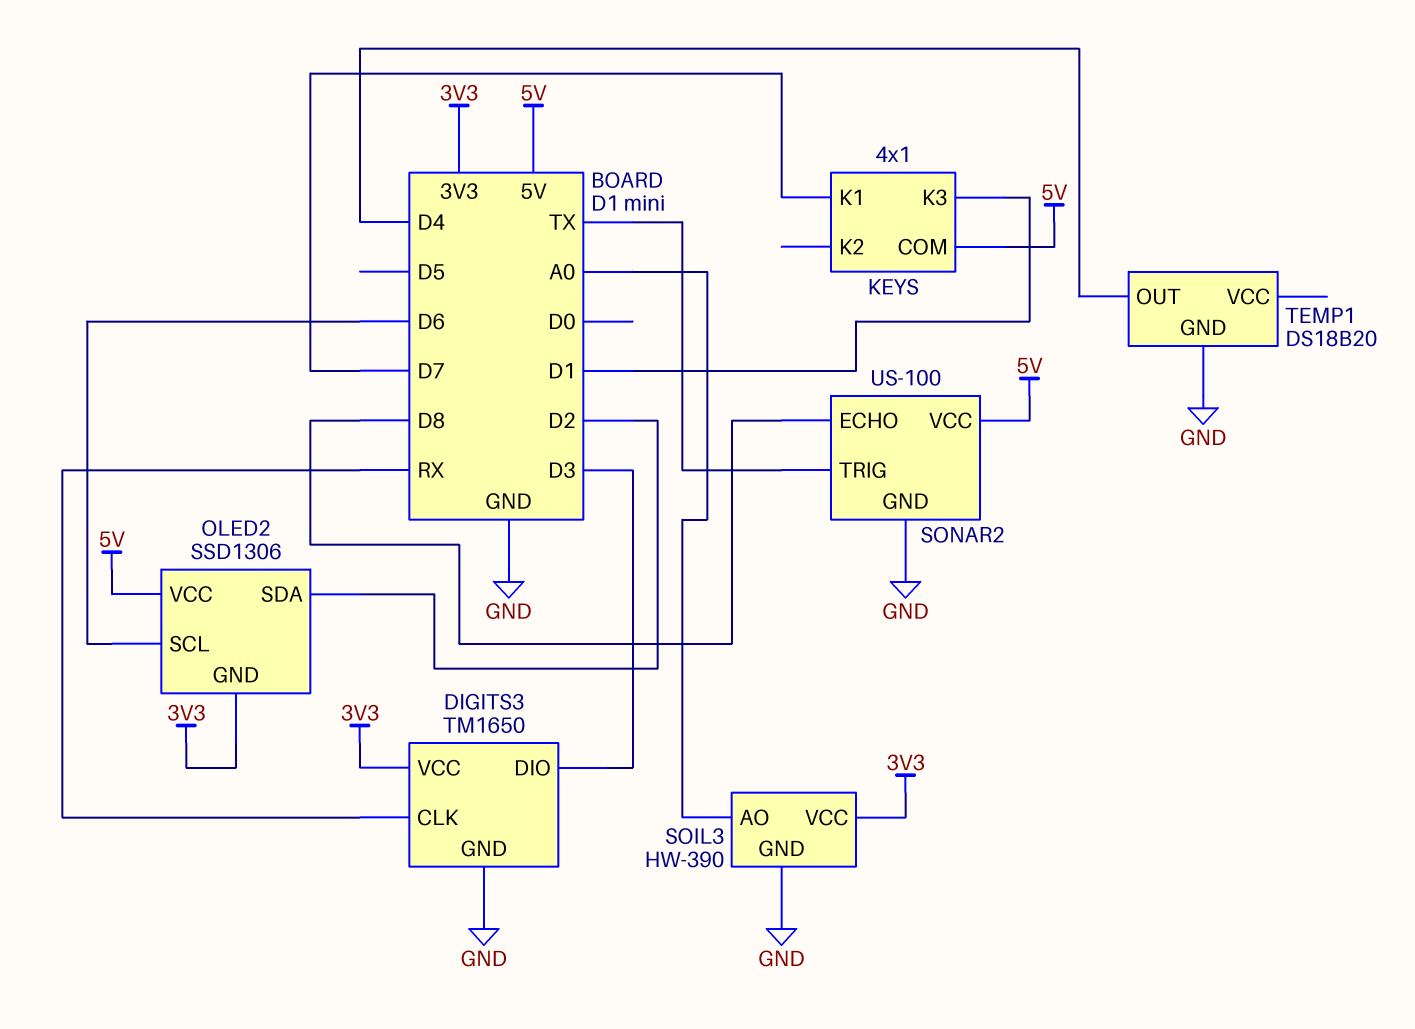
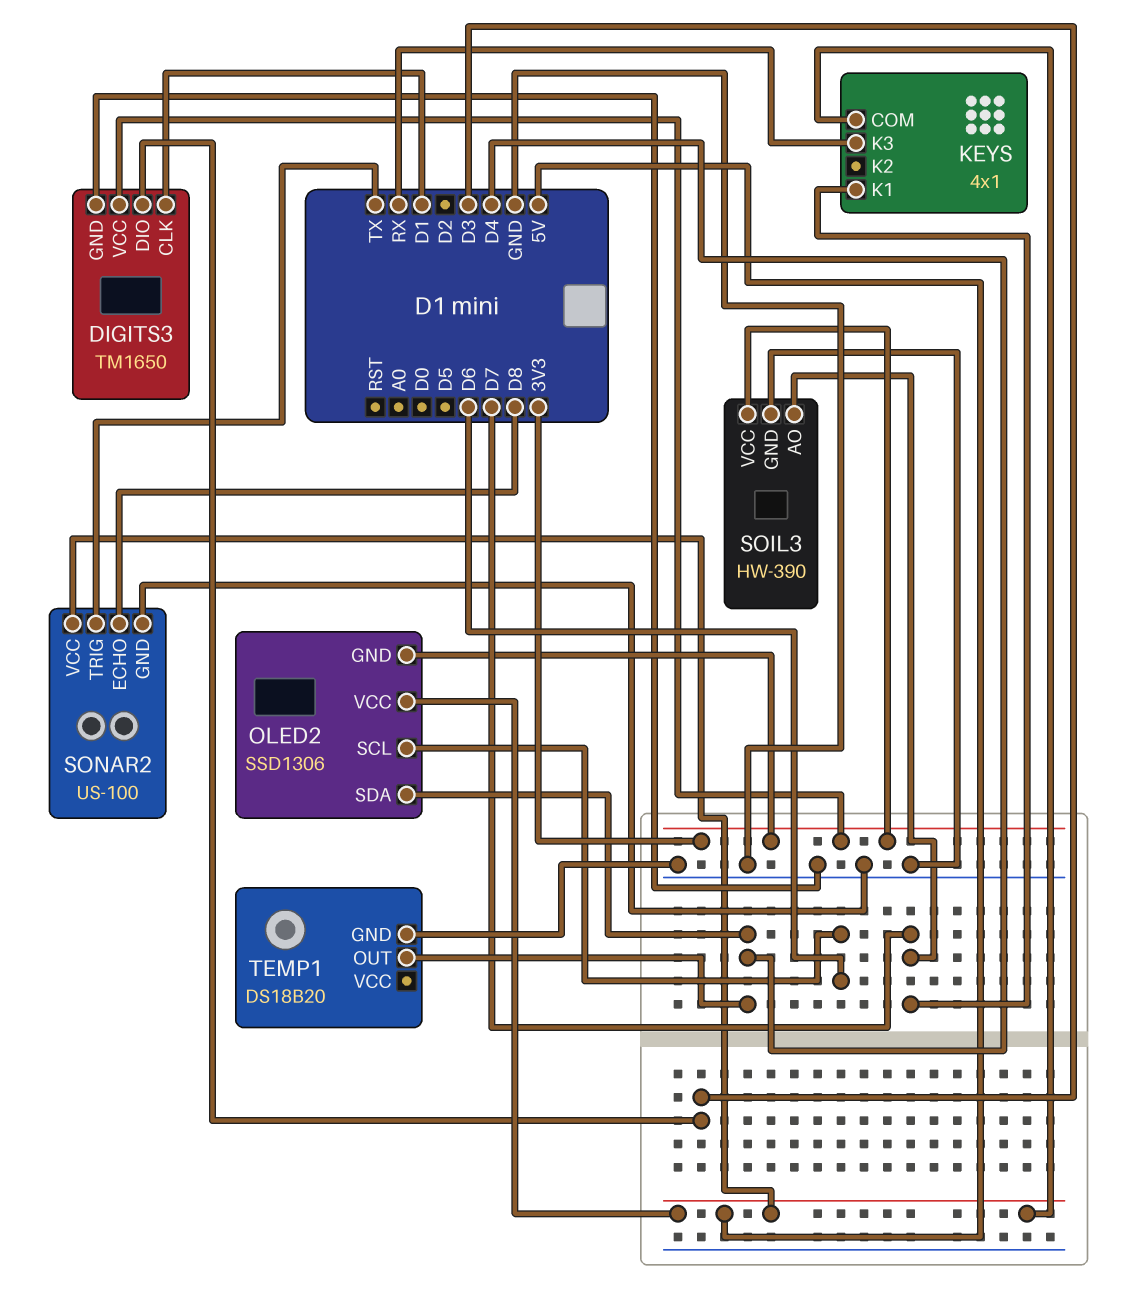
DIGITS3 pin CLK: RX -> D1
KEYS pin K3: D1 -> RX
OLED2 pin SDA: D2 -> D4
SOIL3 pin AO: A0 -> D7

